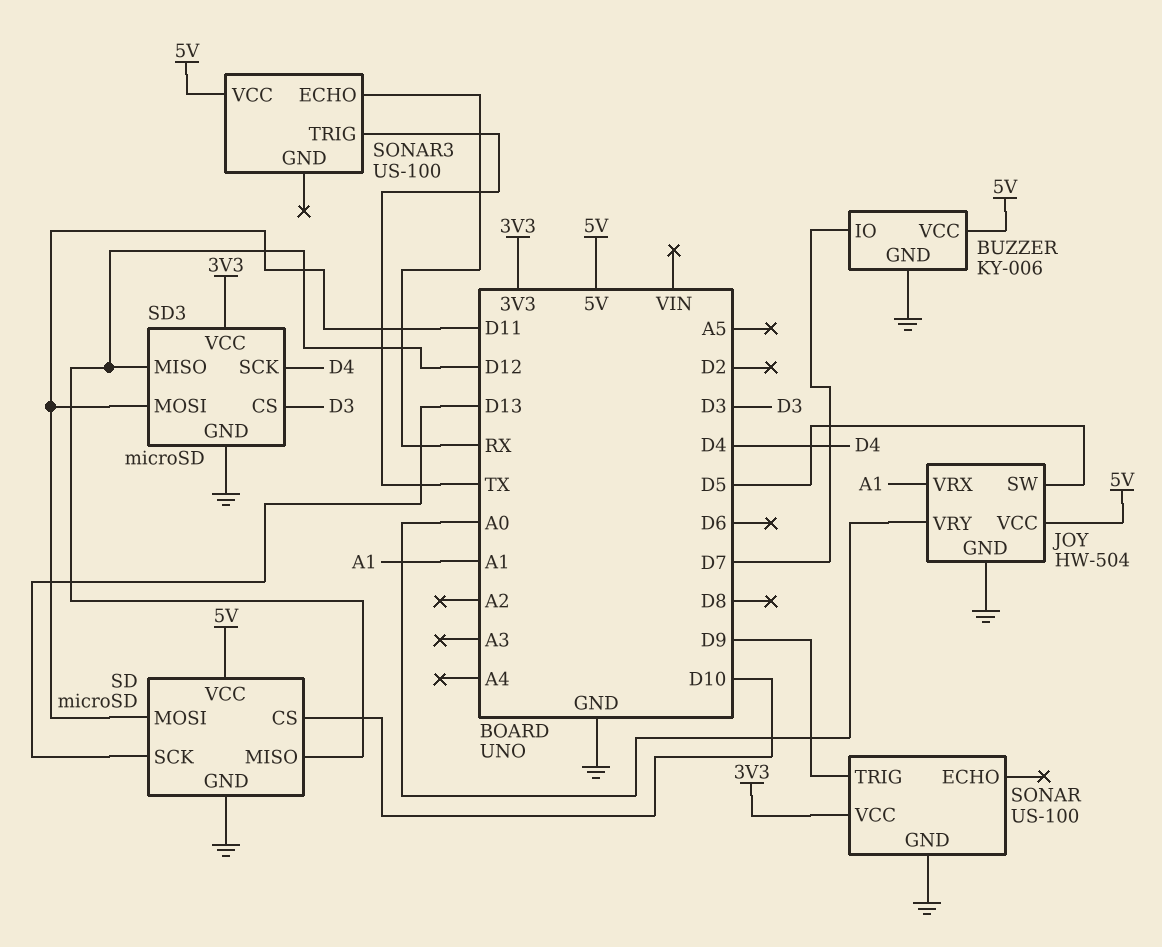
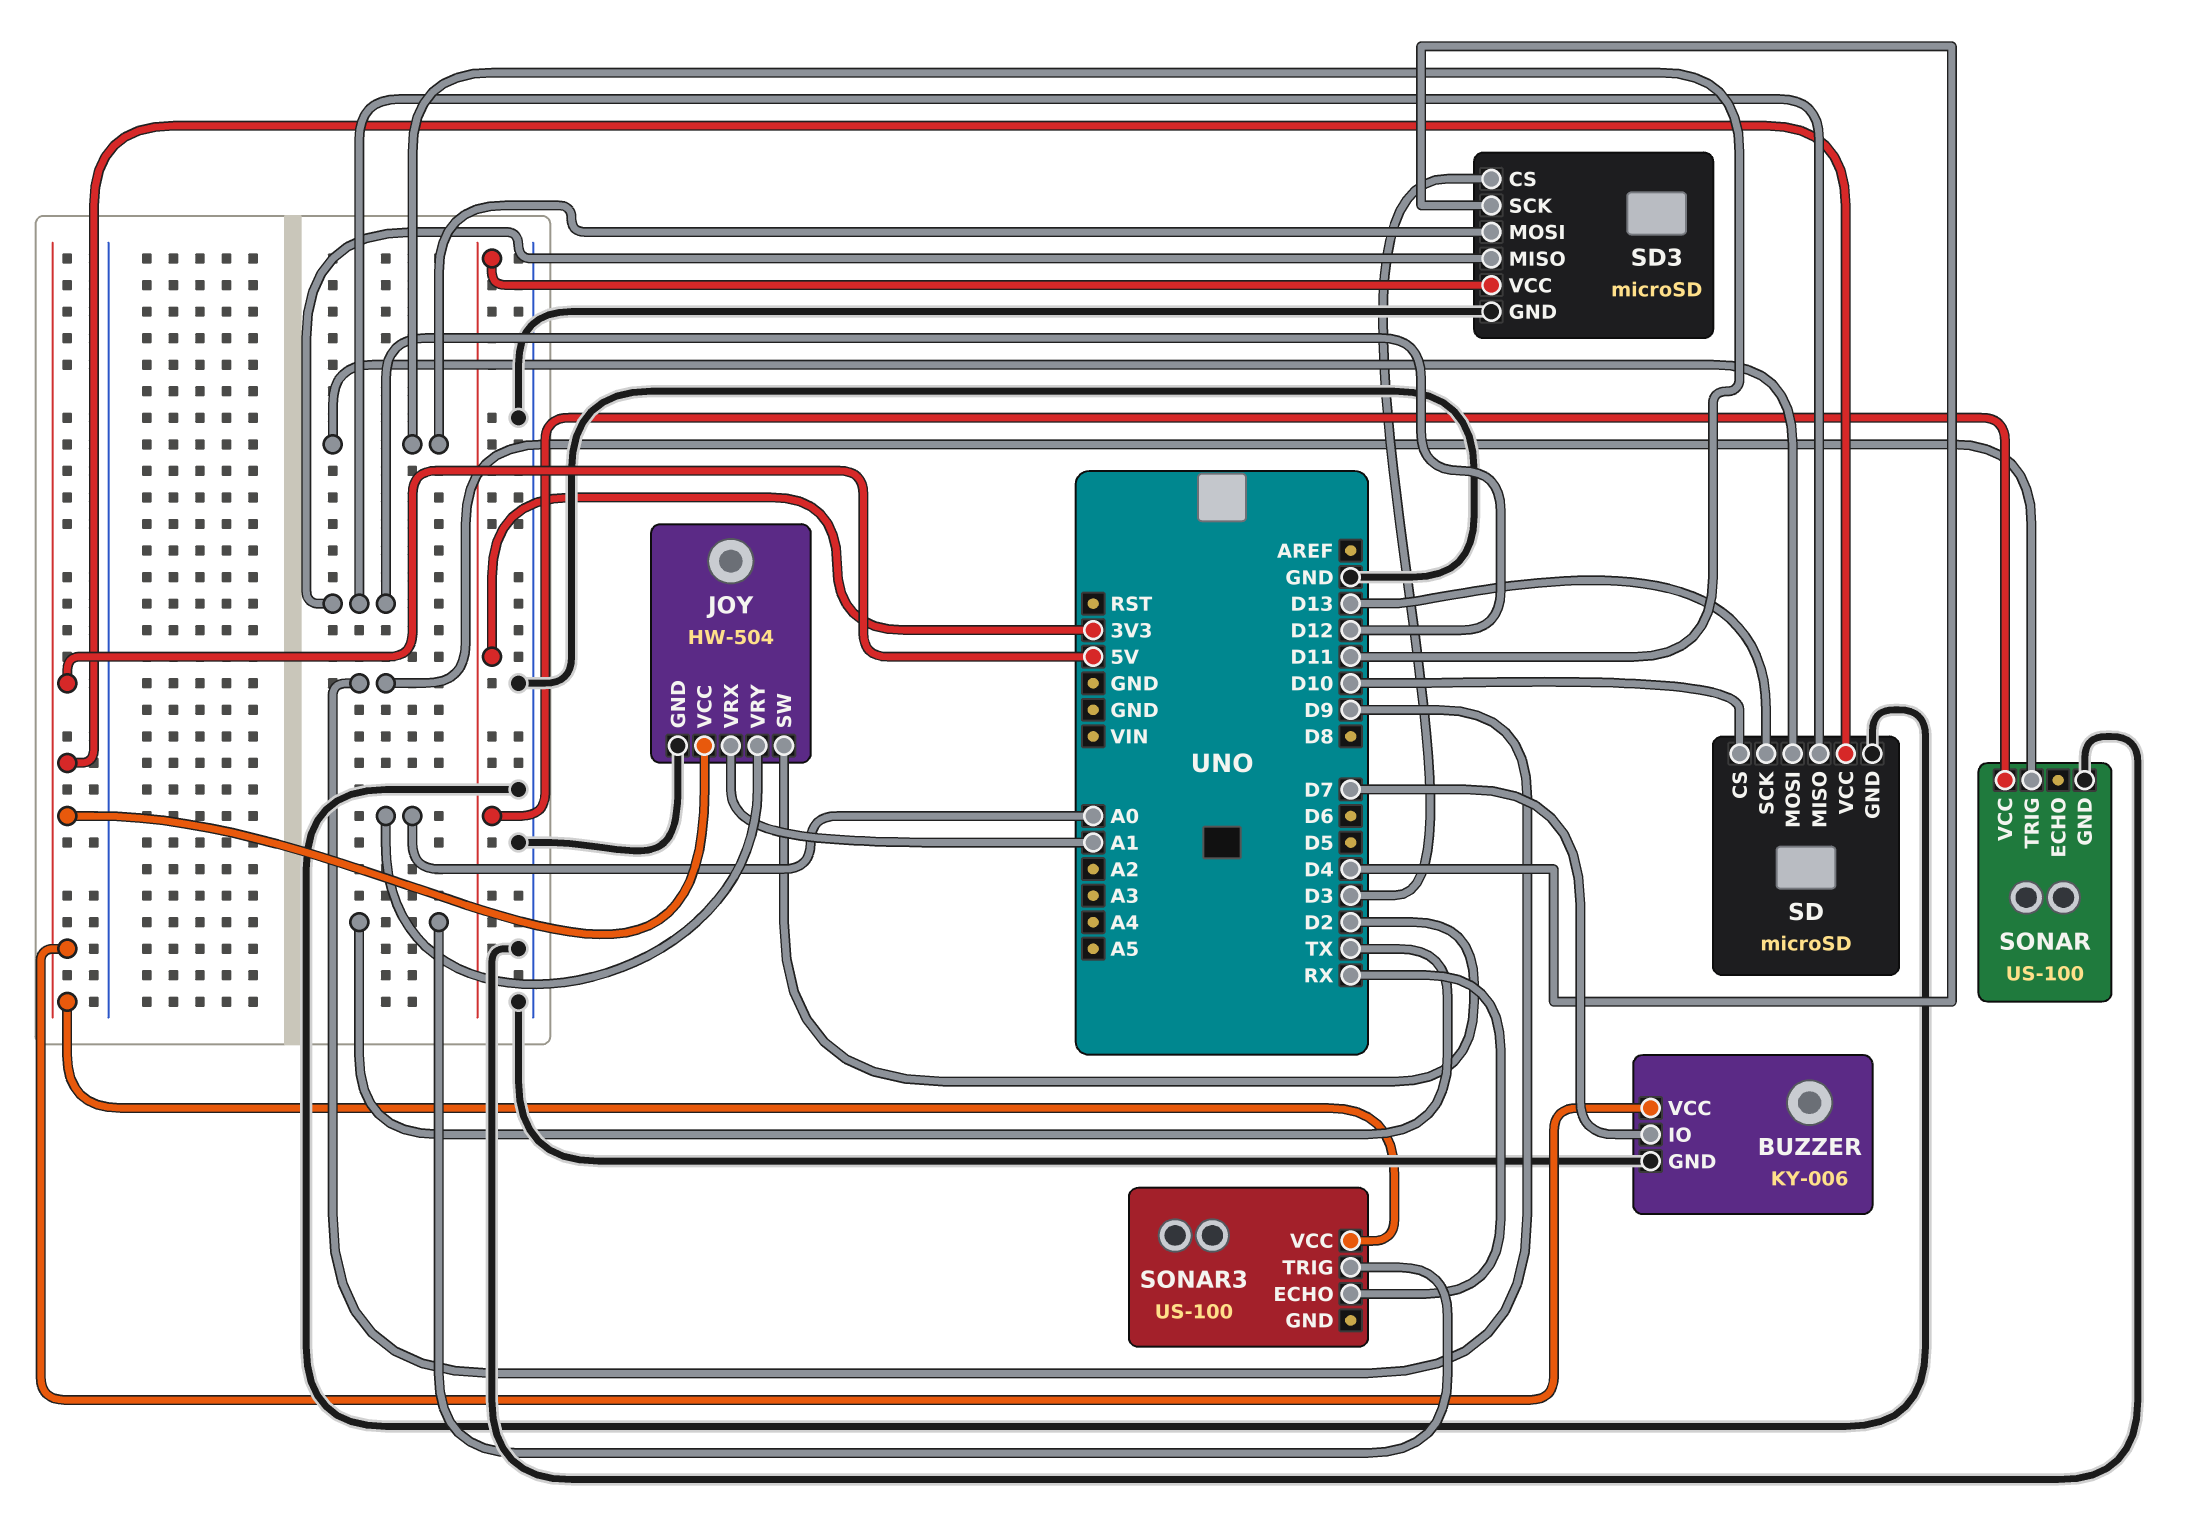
JOY pin SW: D5 -> D2

